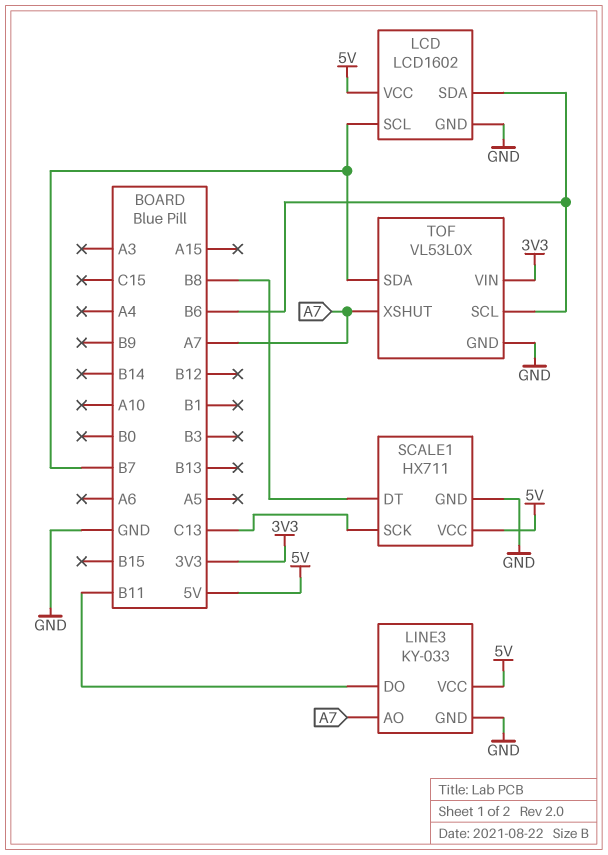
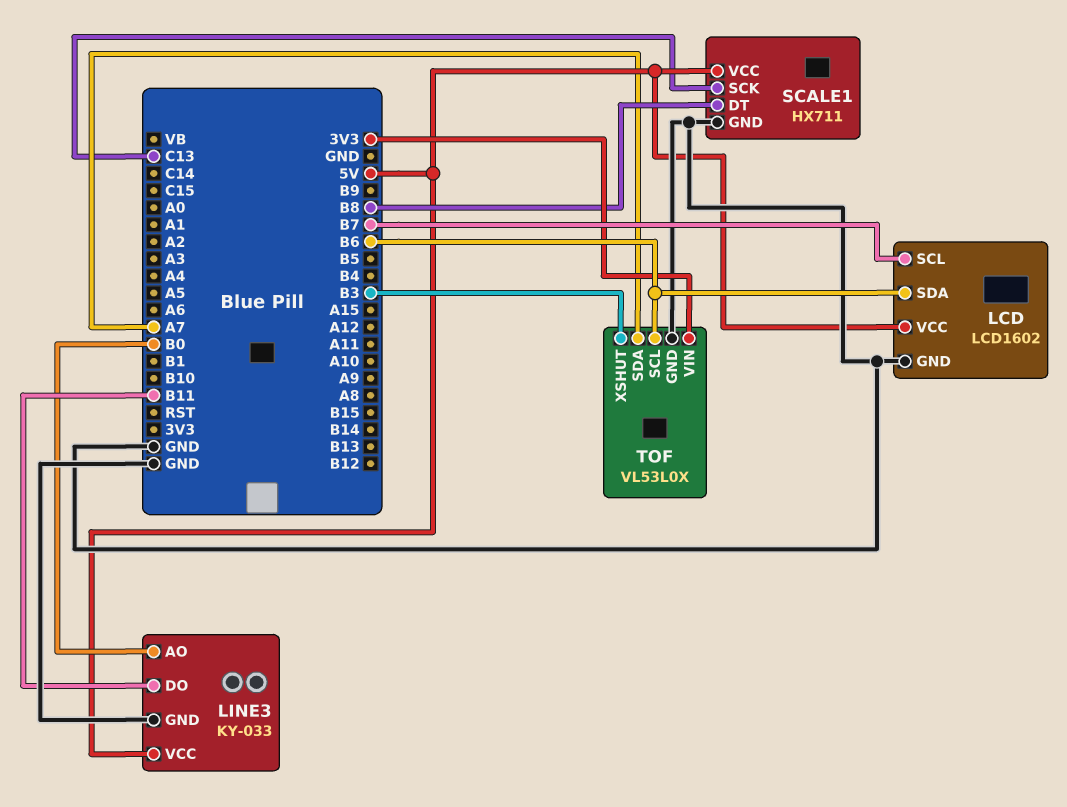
LINE3 pin AO: A7 -> B0
TOF pin SDA: B7 -> A7
TOF pin XSHUT: A7 -> B3

